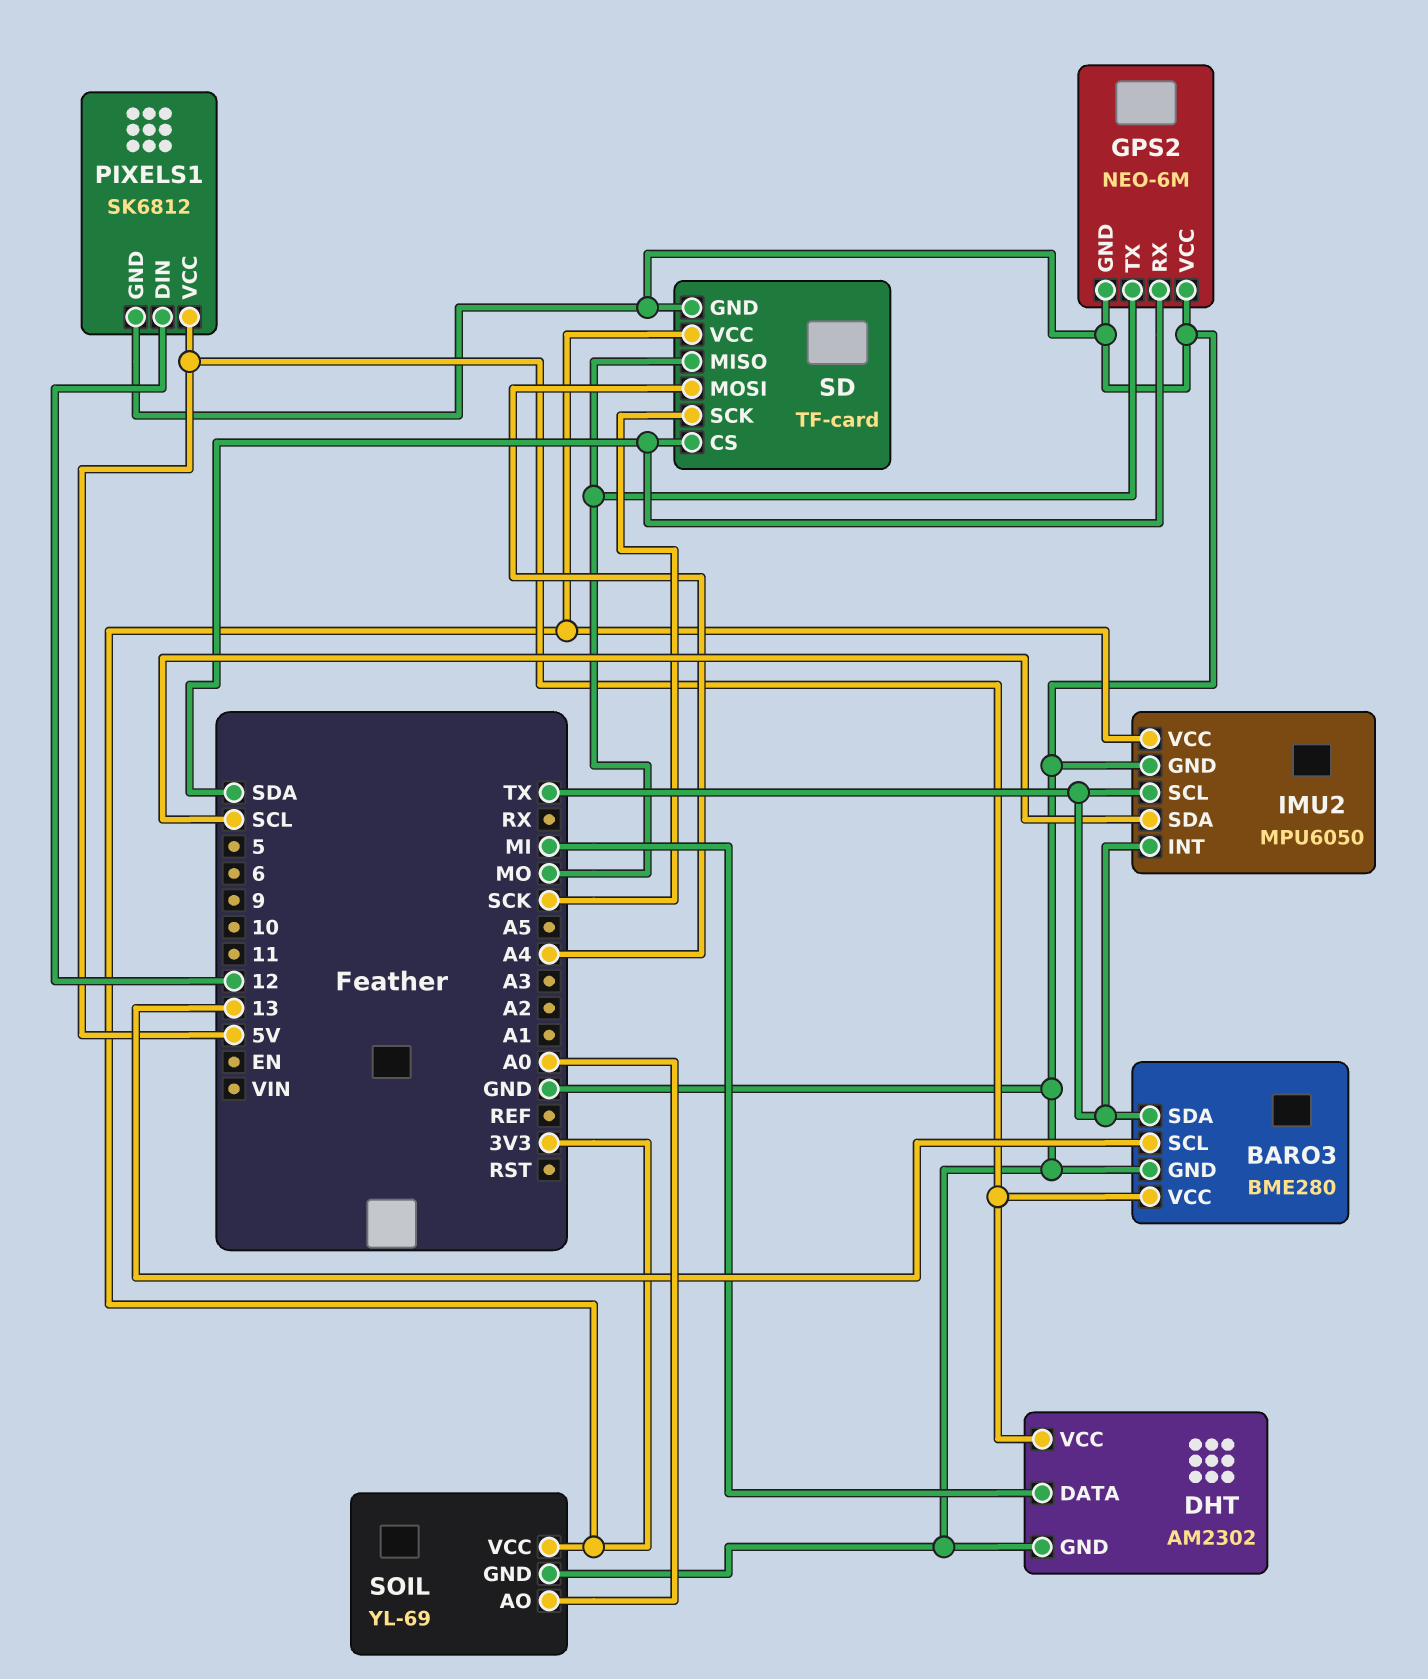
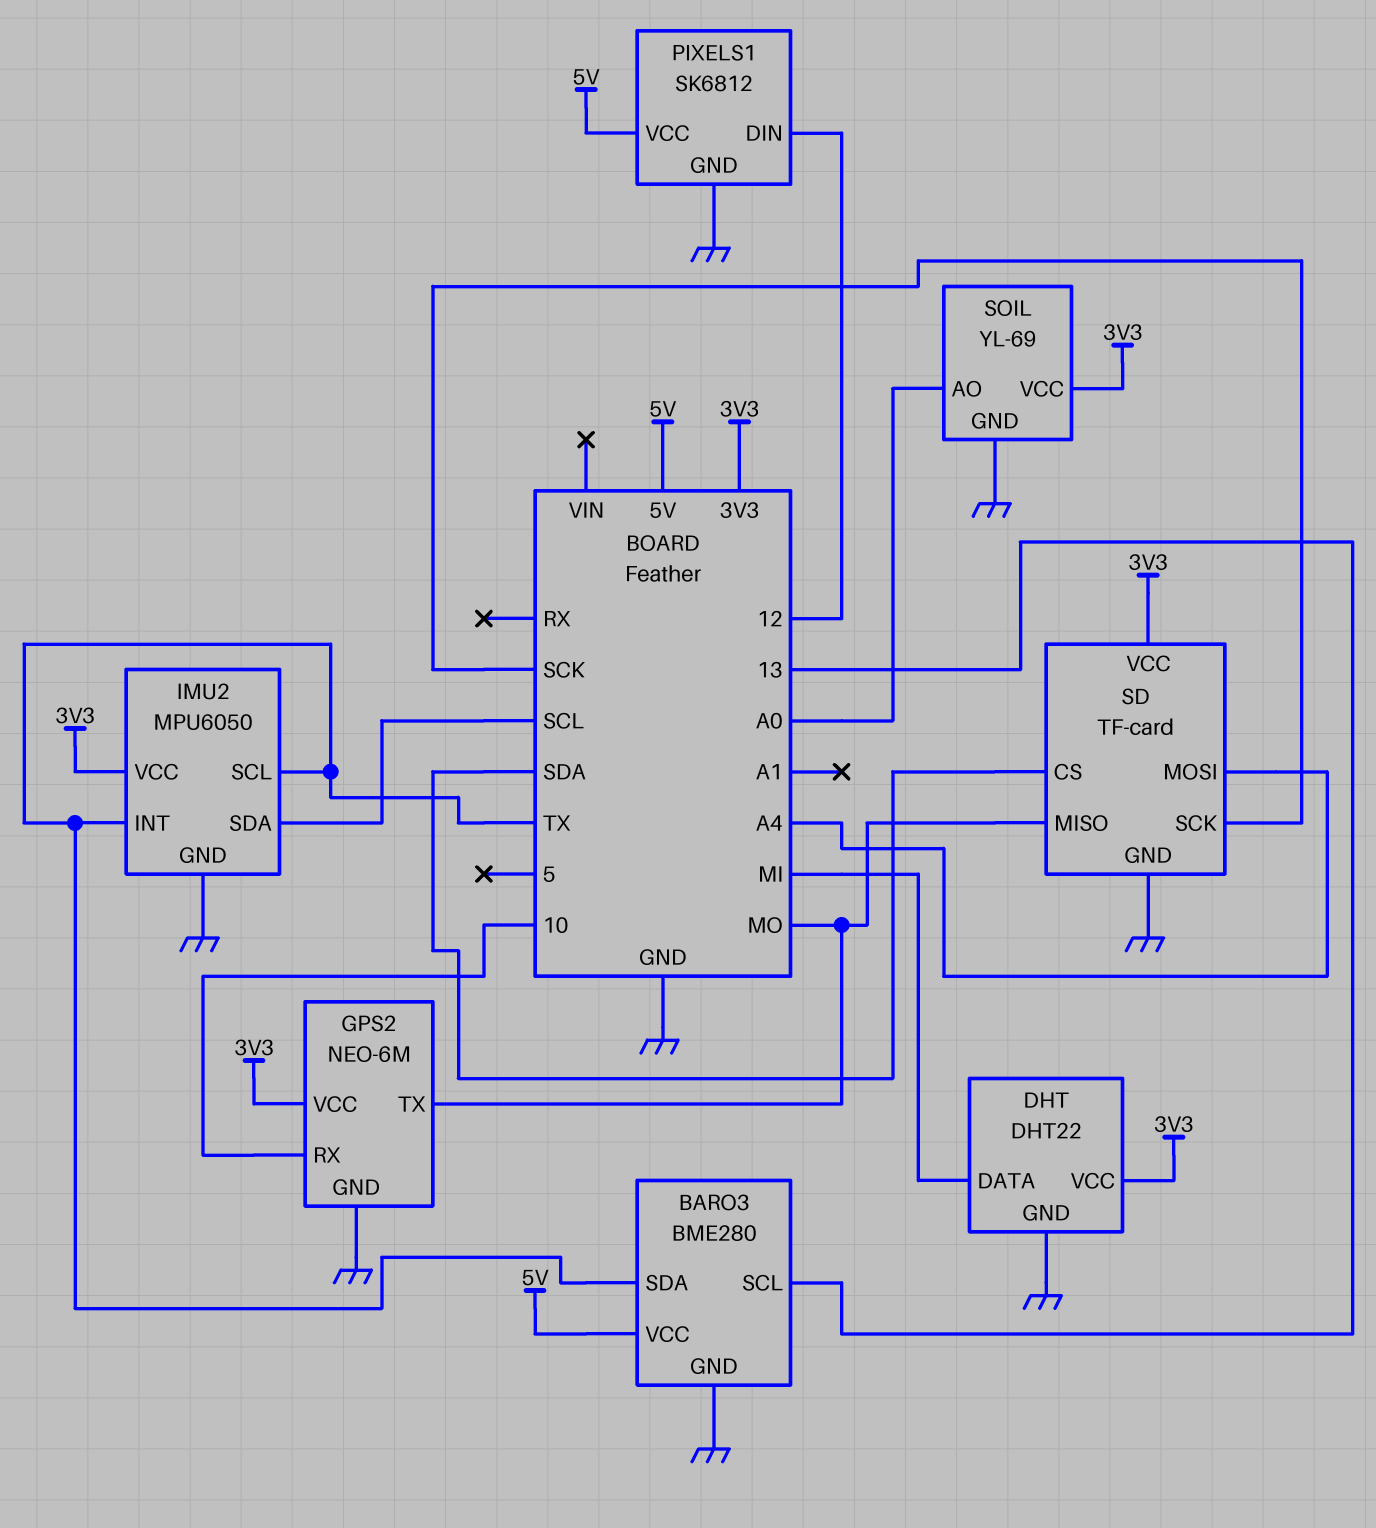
DHT: AM2302 -> DHT22
DHT pin VCC: 5V -> 3V3
GPS2 pin RX: SDA -> 10
GPS2 pin VCC: GND -> 3V3

